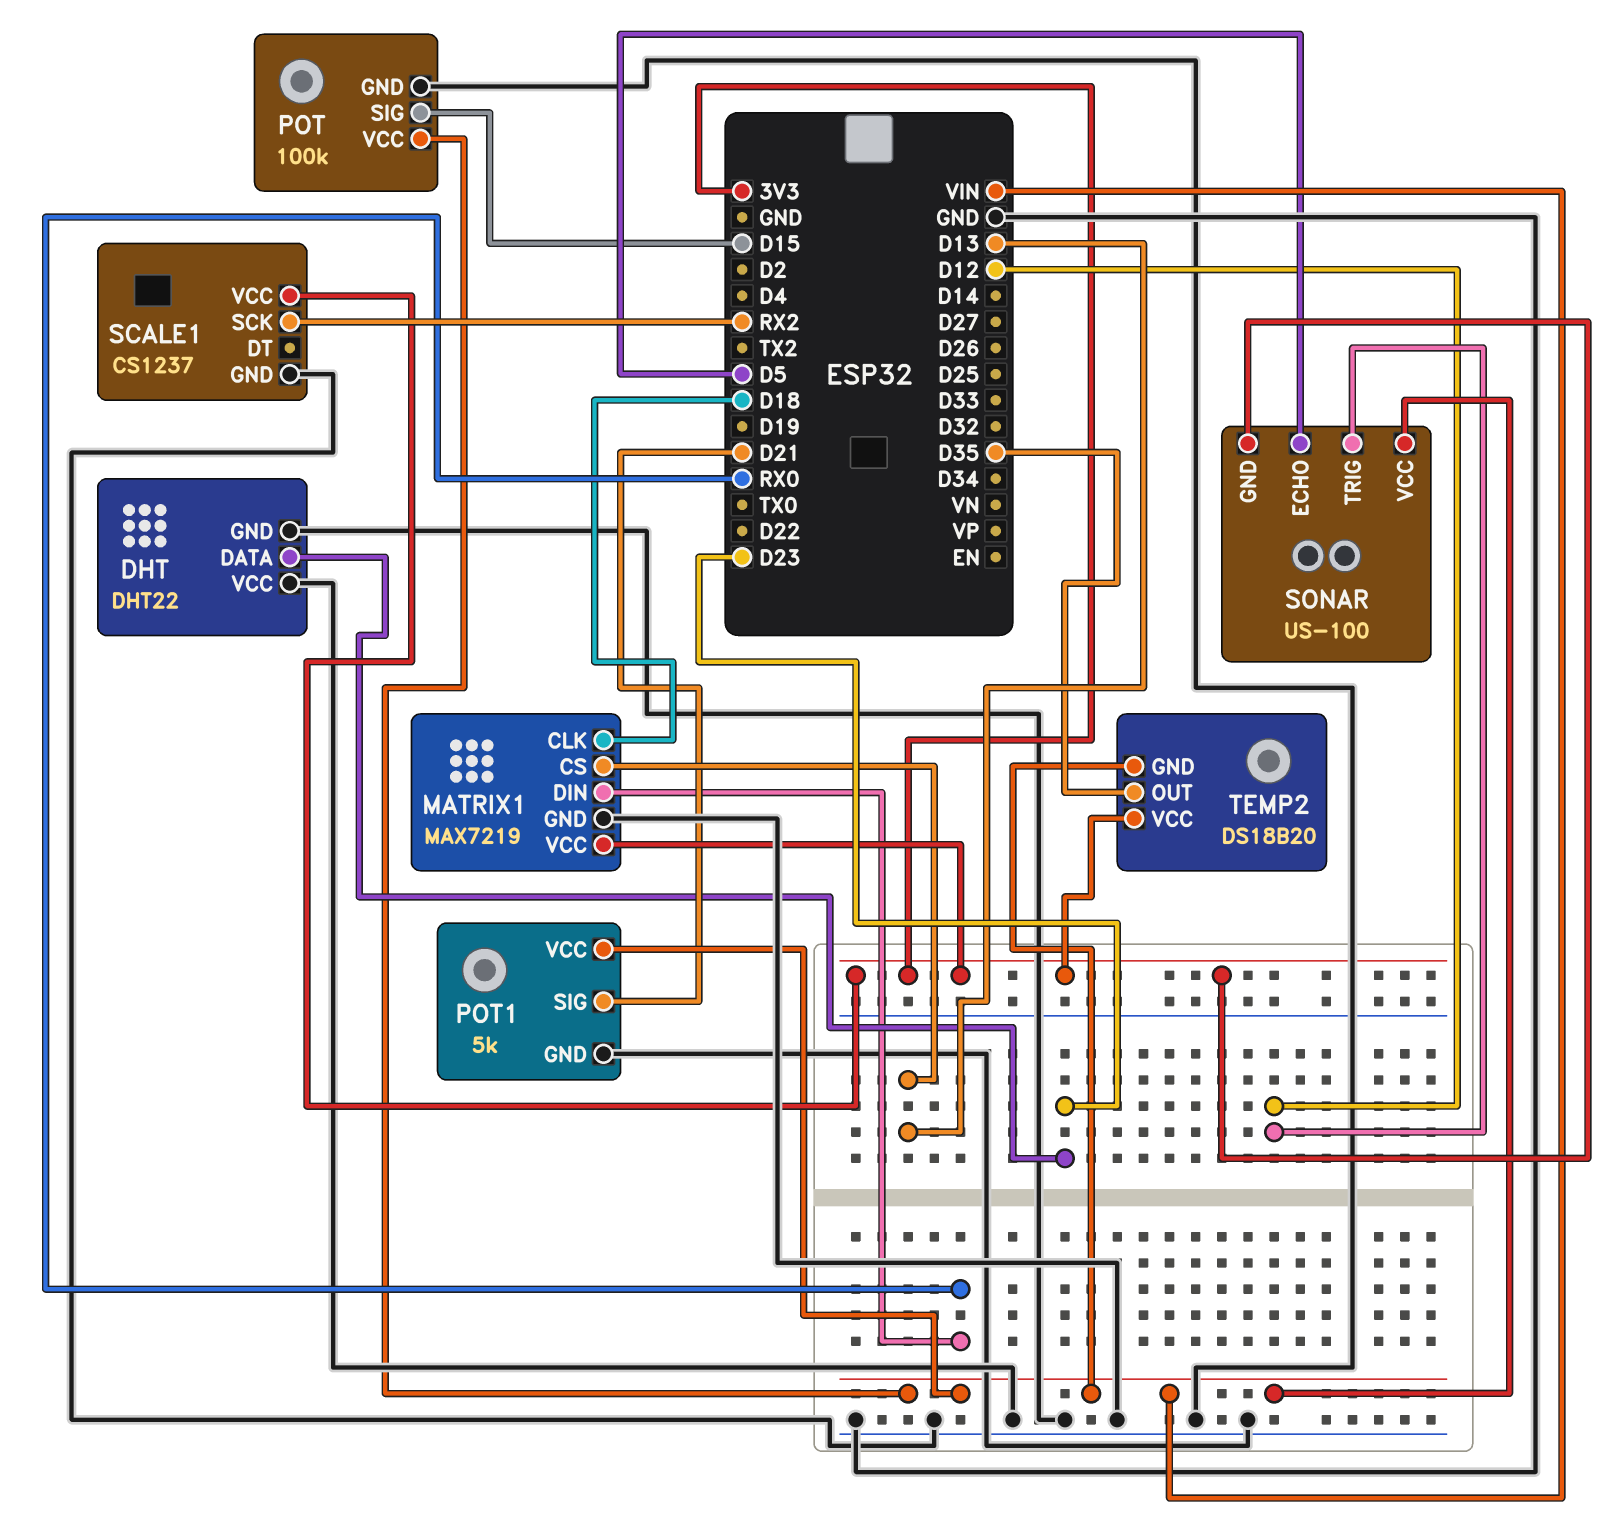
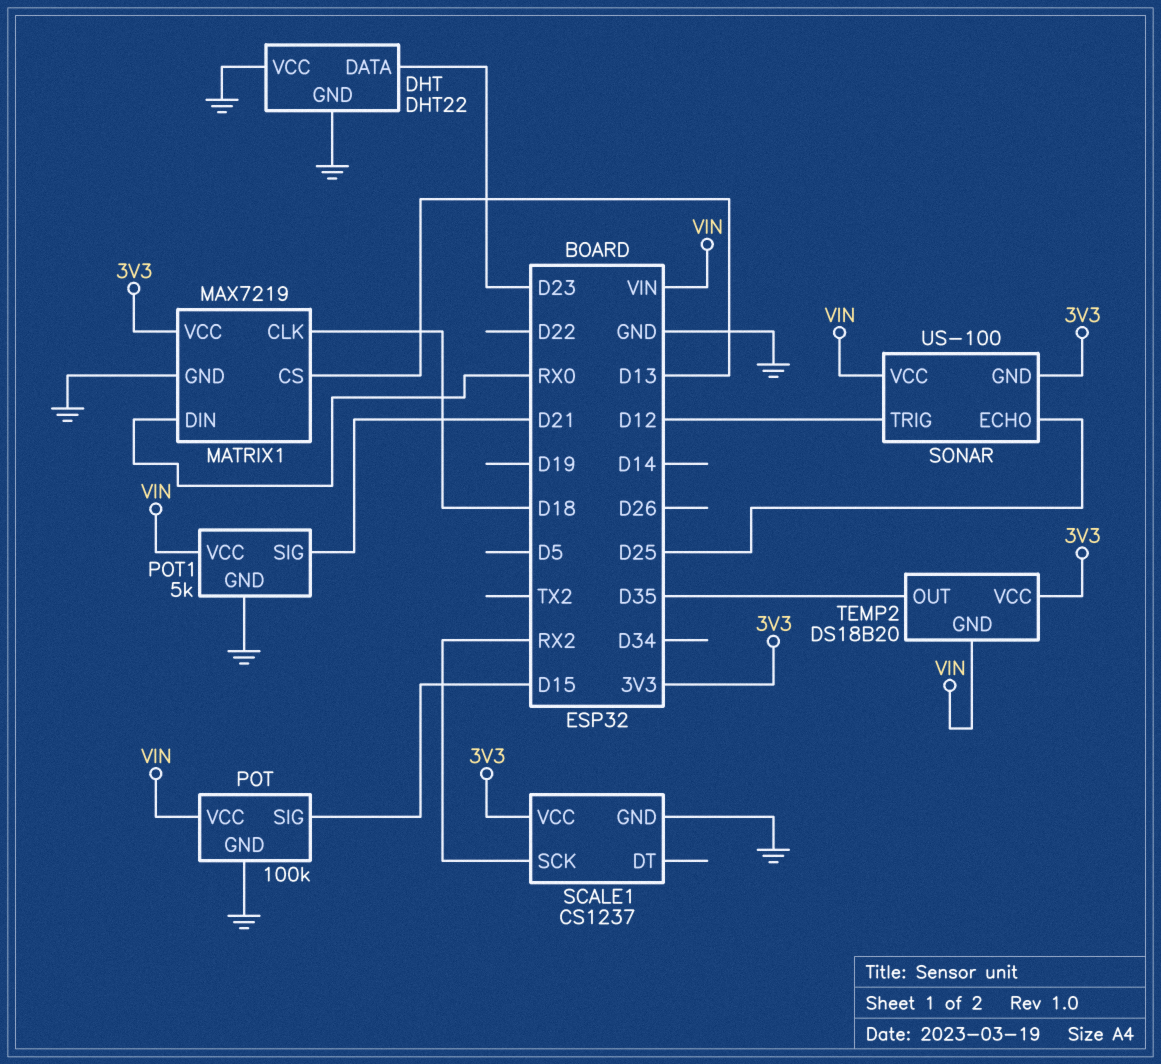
SONAR pin ECHO: D5 -> D25

